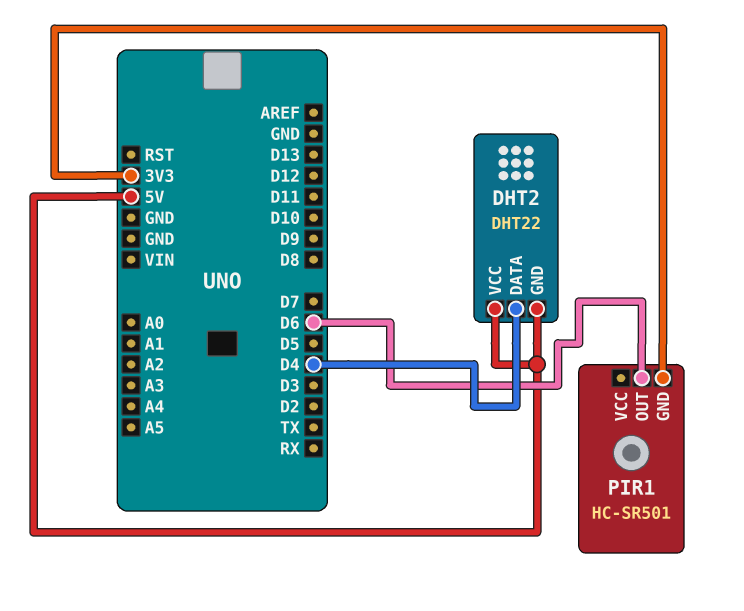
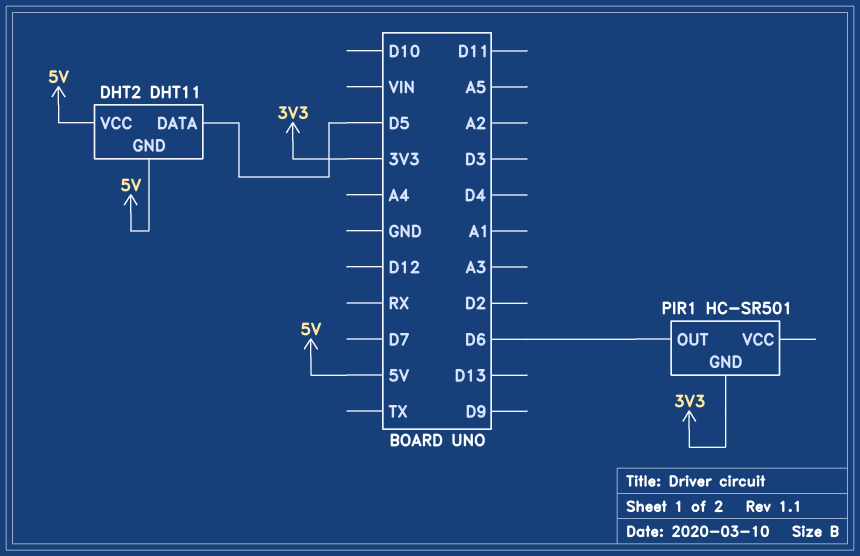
DHT2: DHT22 -> DHT11
DHT2 pin DATA: D4 -> D5

